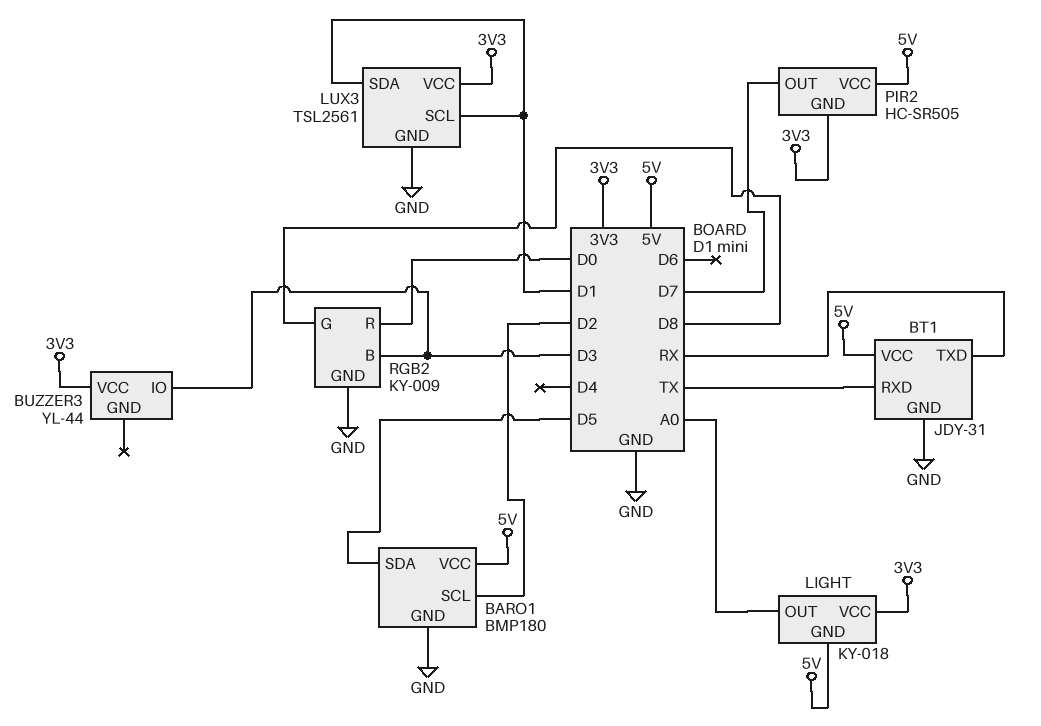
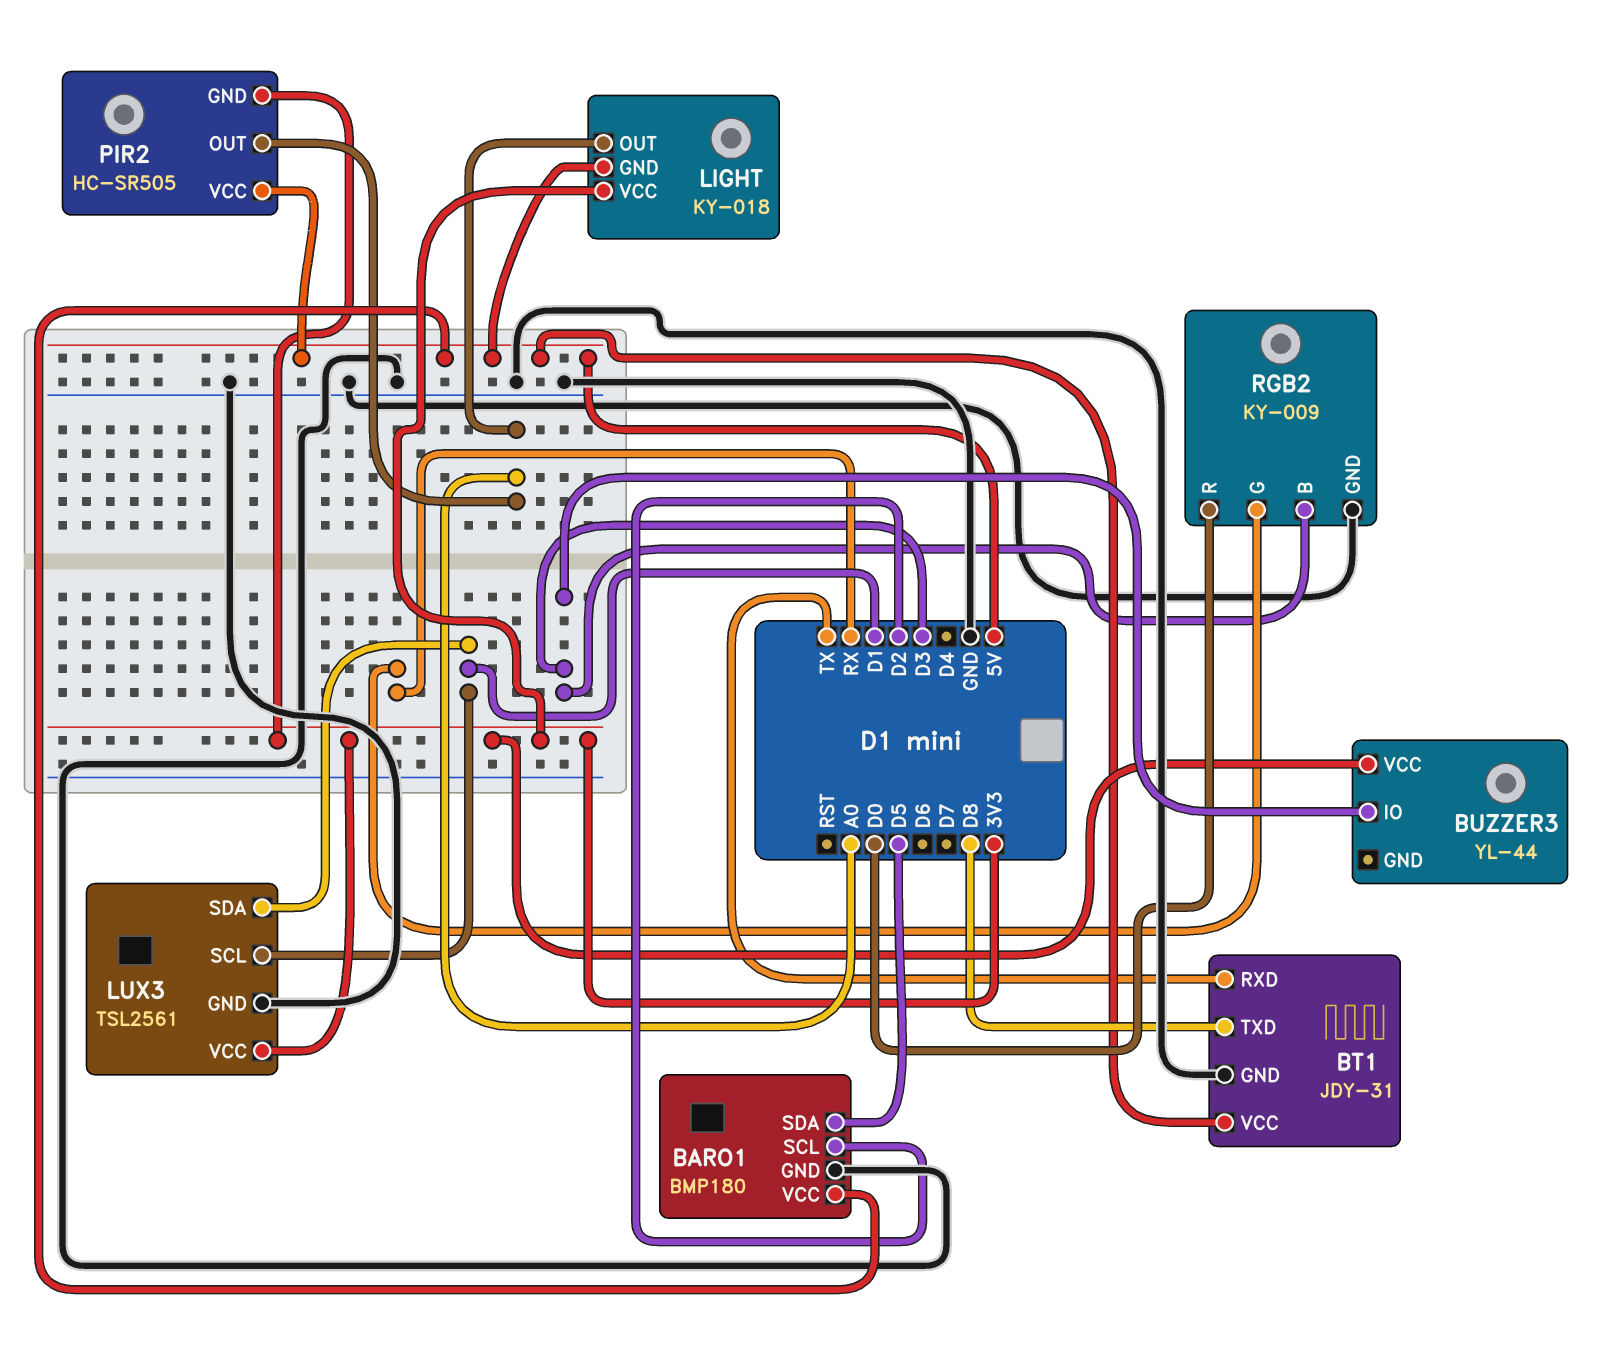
BT1 pin TXD: RX -> D8
PIR2 pin OUT: D7 -> A0
RGB2 pin G: D8 -> RX

